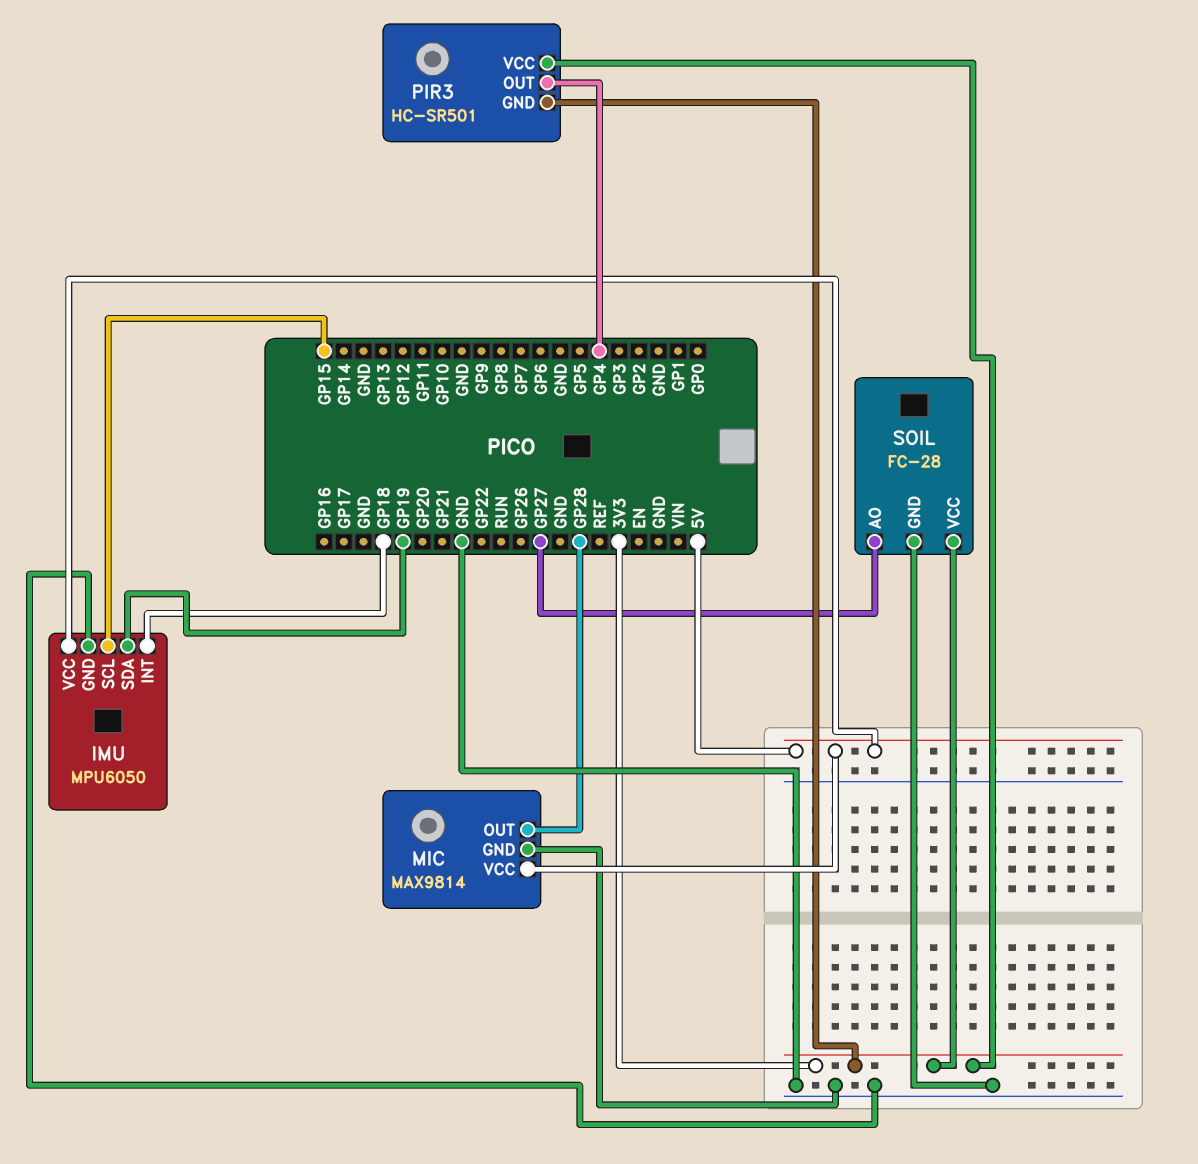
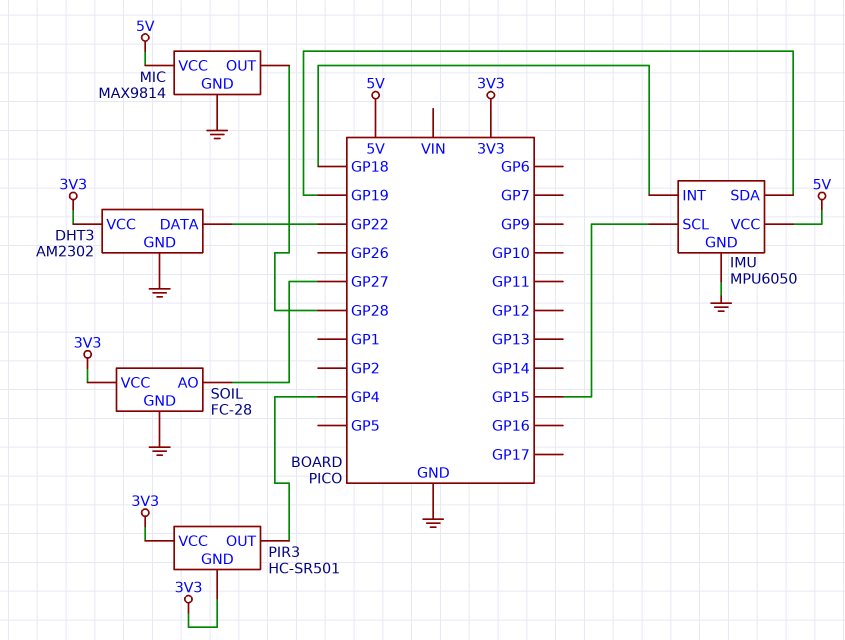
DHT3: none -> AM2302
DHT3 pin DATA: none -> GP22
DHT3 pin GND: none -> GND
DHT3 pin VCC: none -> 3V3

